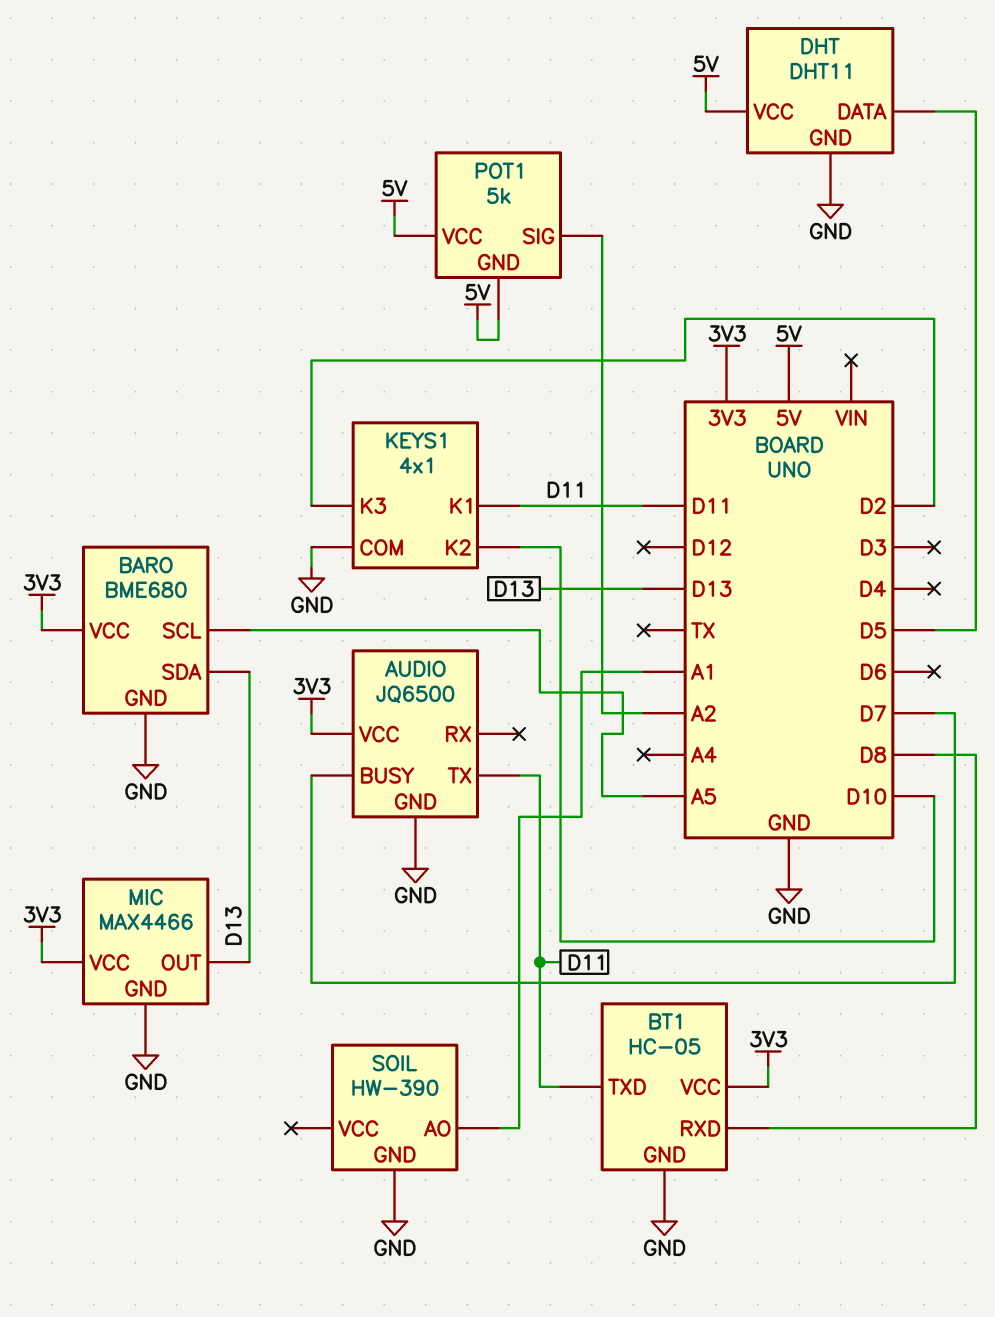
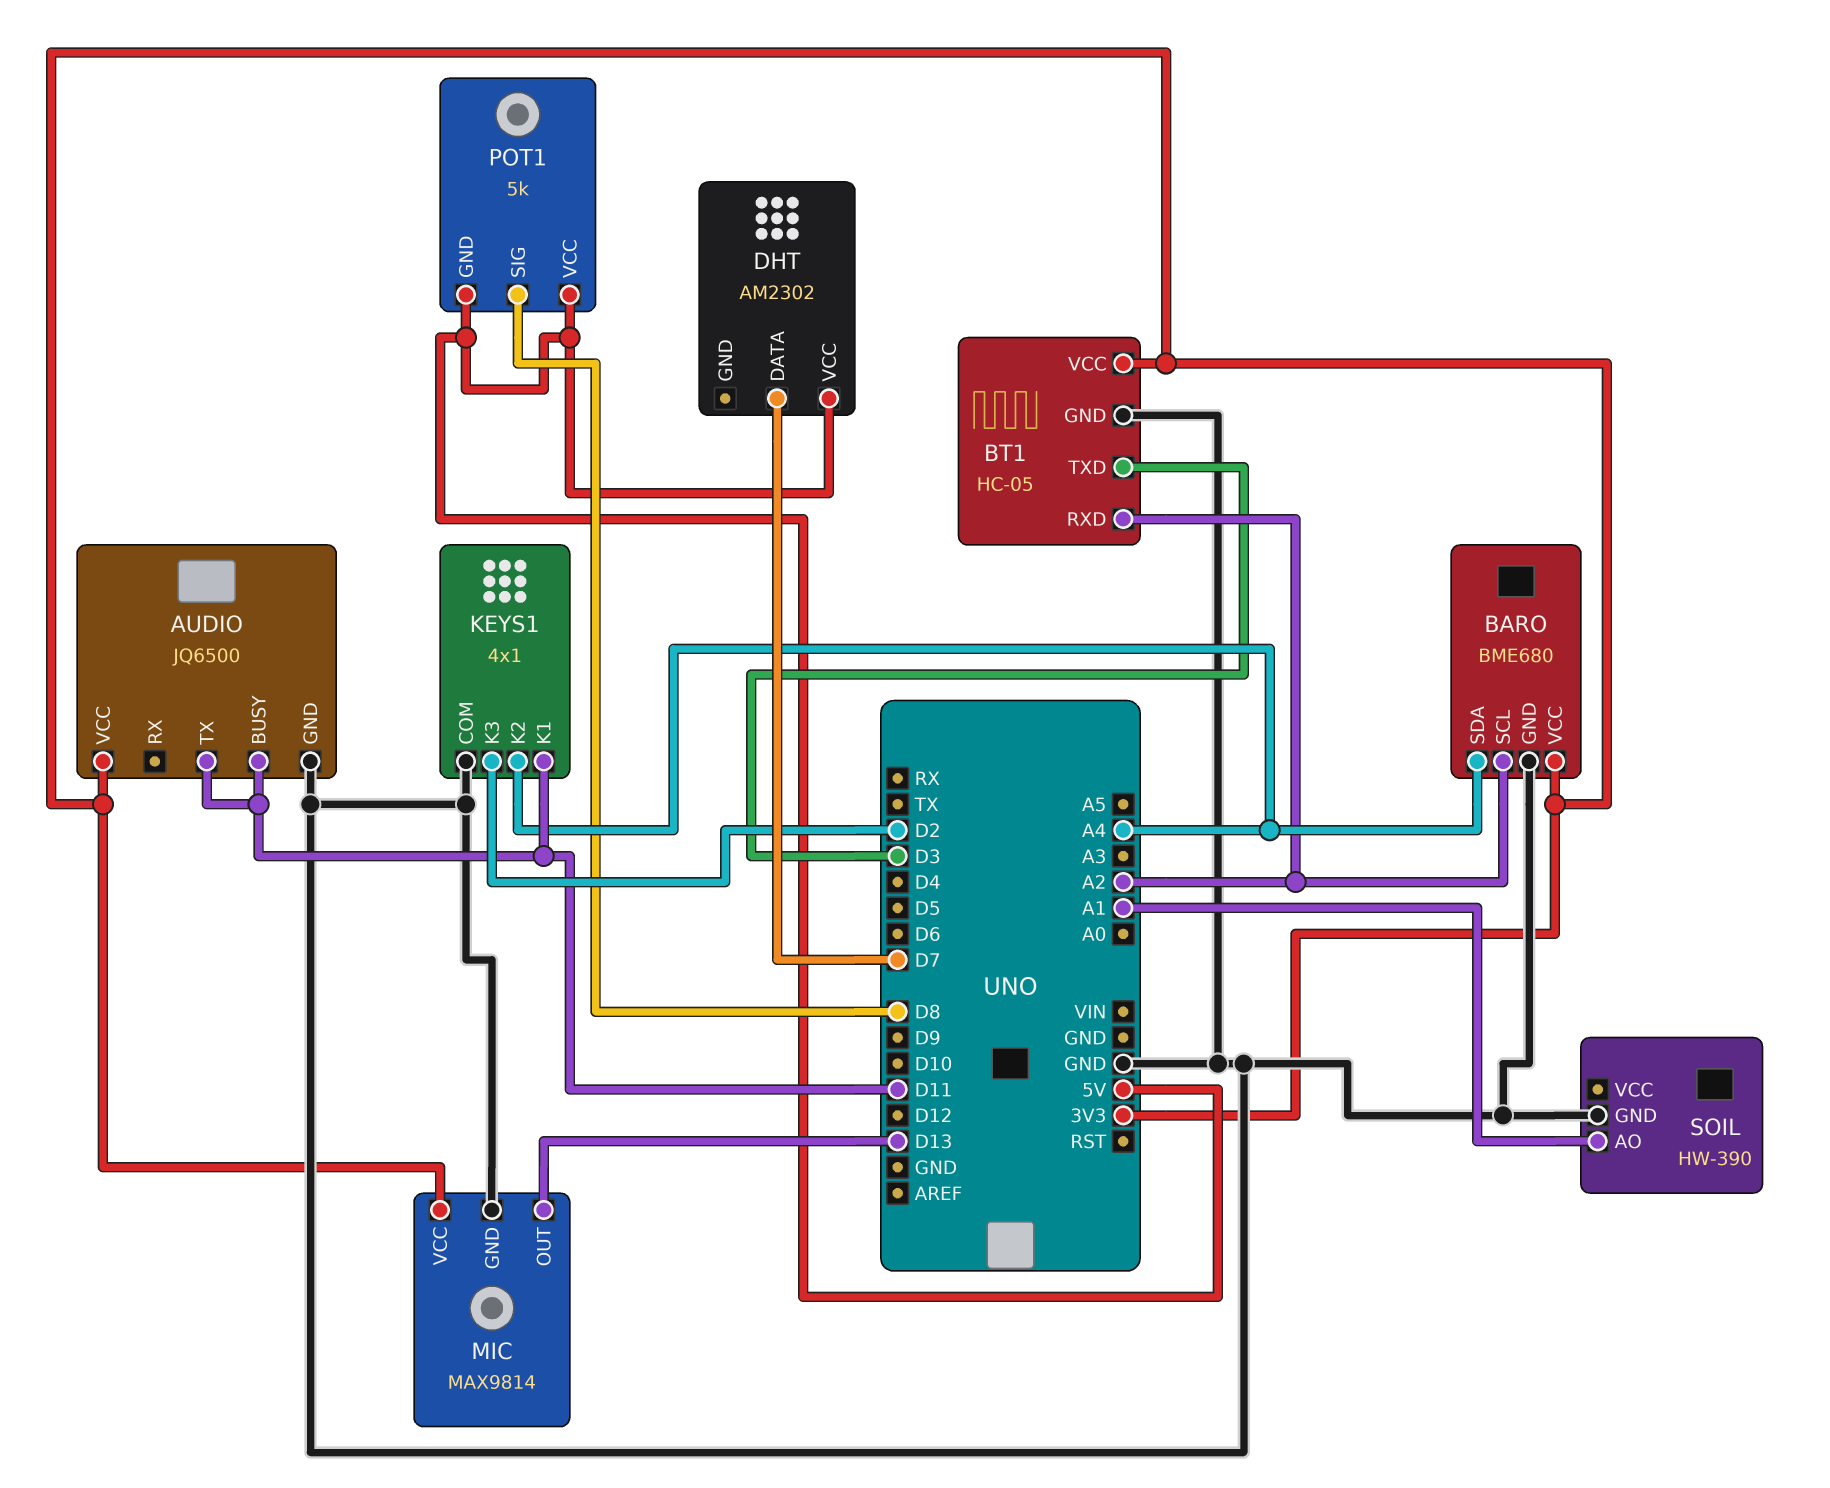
AUDIO pin BUSY: D7 -> D11
BARO pin SCL: A5 -> A2
BARO pin SDA: D13 -> A4
BT1 pin RXD: D8 -> A2
BT1 pin TXD: D11 -> D3
DHT: DHT11 -> AM2302
DHT pin DATA: D5 -> D7
DHT pin GND: GND -> none
KEYS1 pin K2: D10 -> A4
MIC: MAX4466 -> MAX9814
POT1 pin SIG: A2 -> D8

